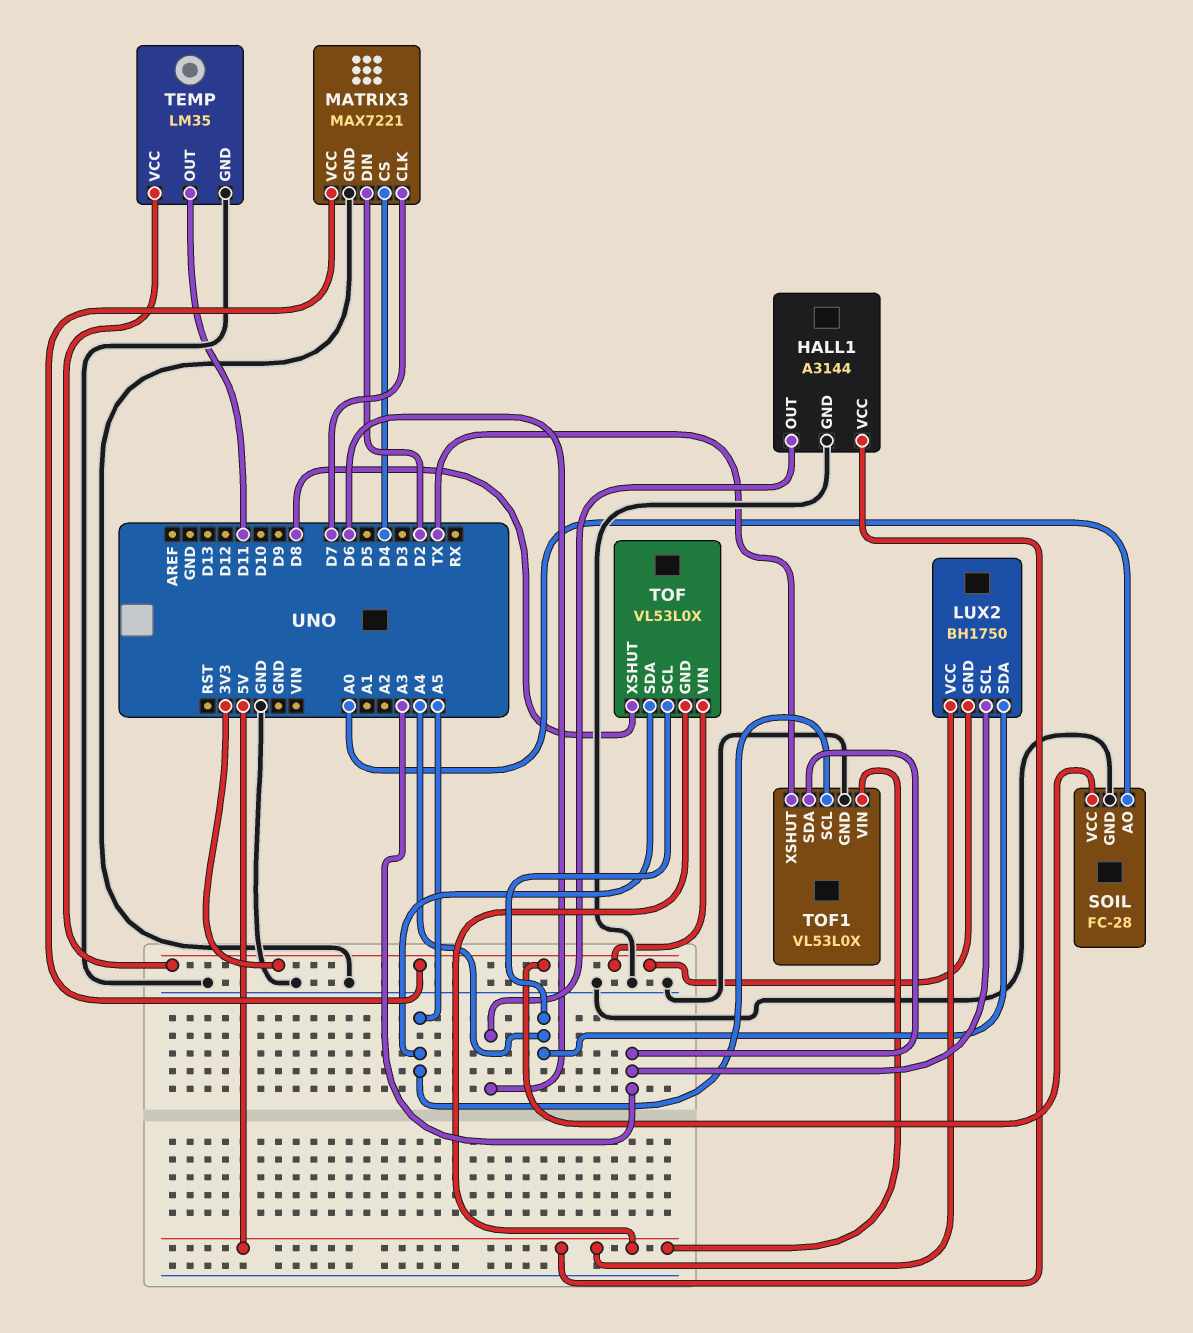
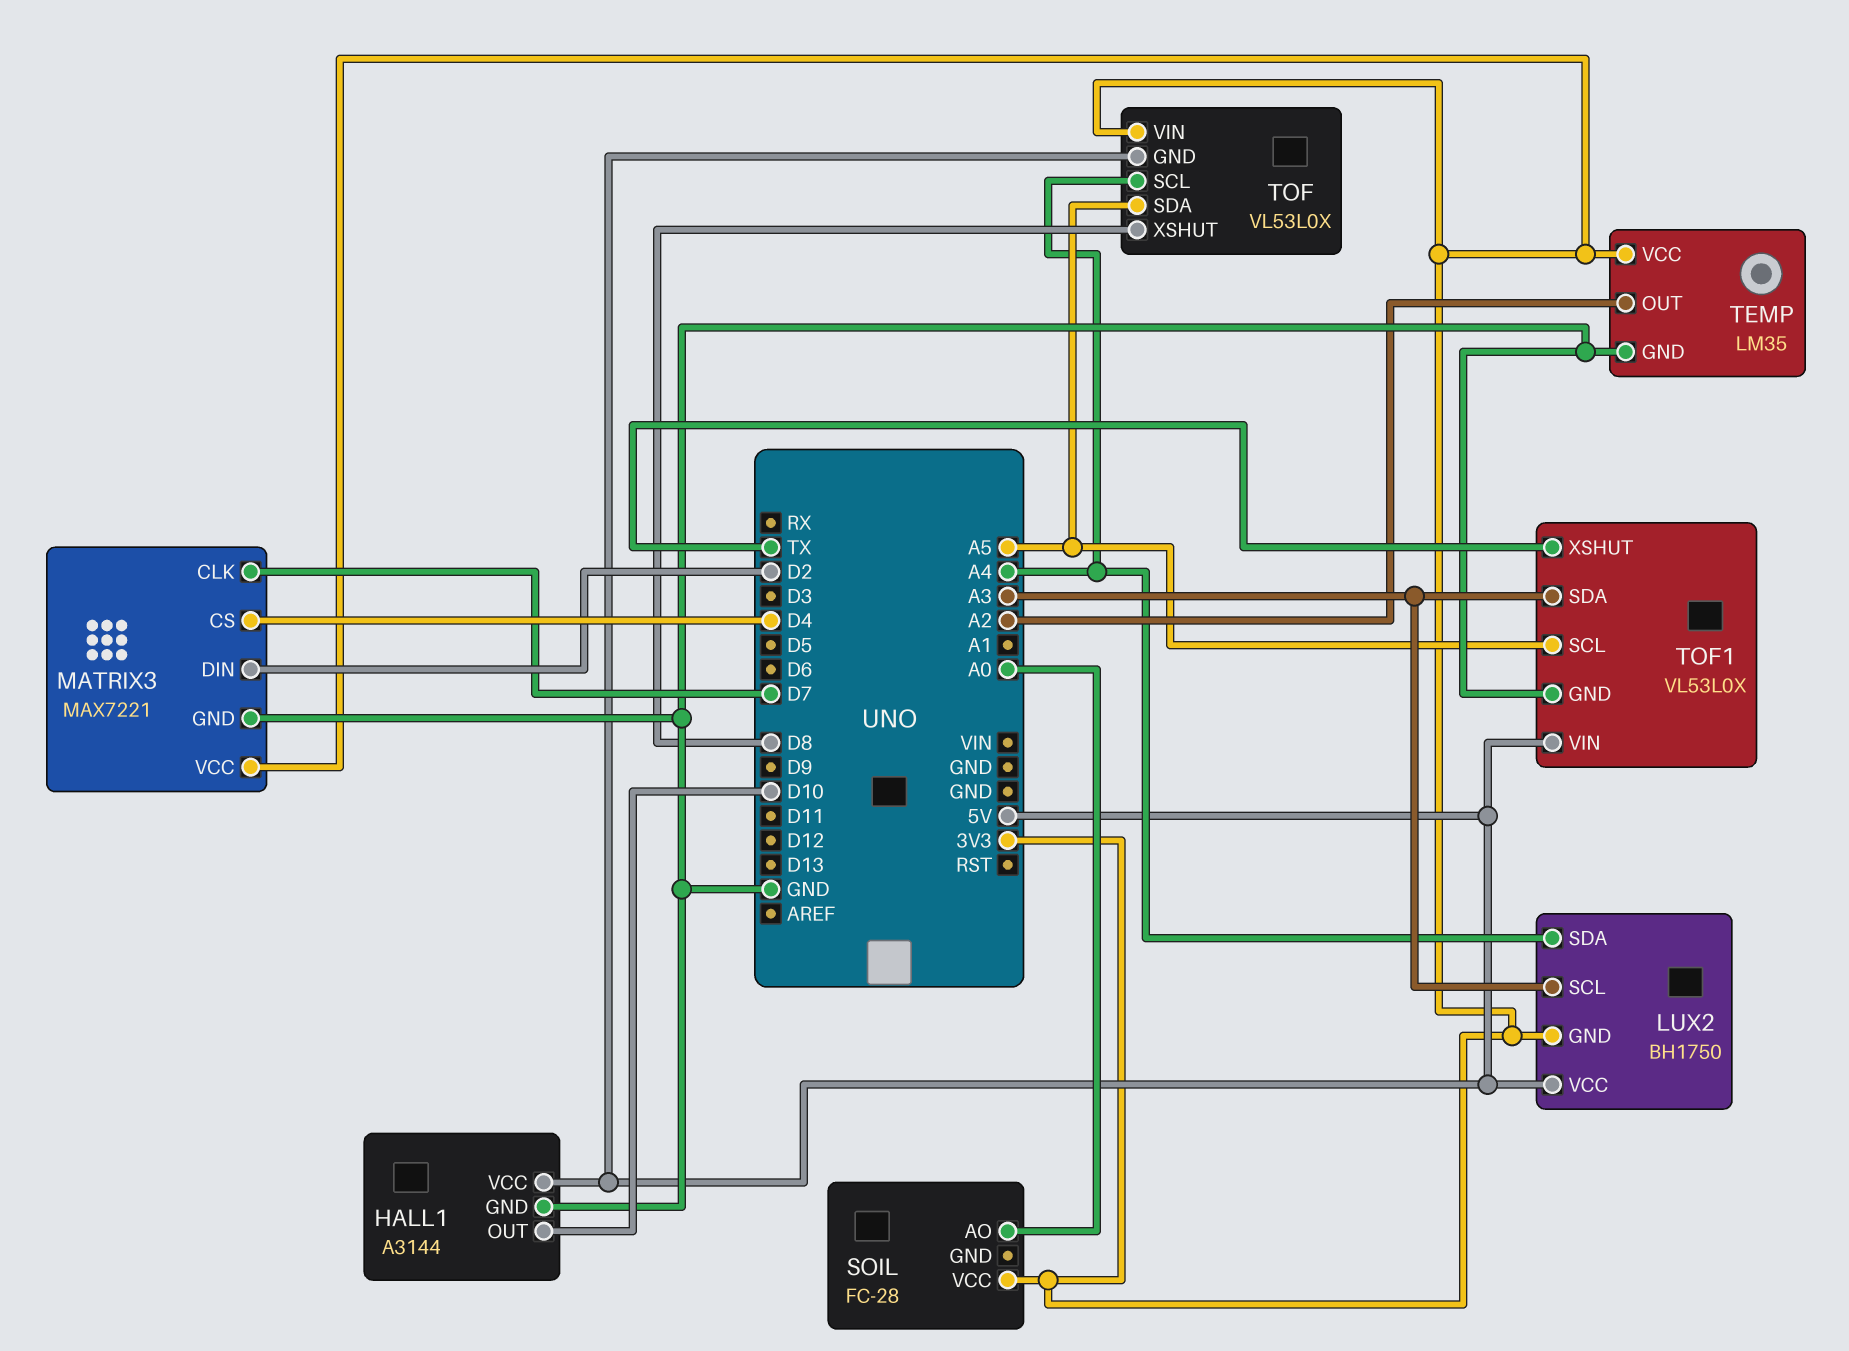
HALL1 pin OUT: D6 -> D10
SOIL pin GND: GND -> none
TEMP pin OUT: D11 -> A2

